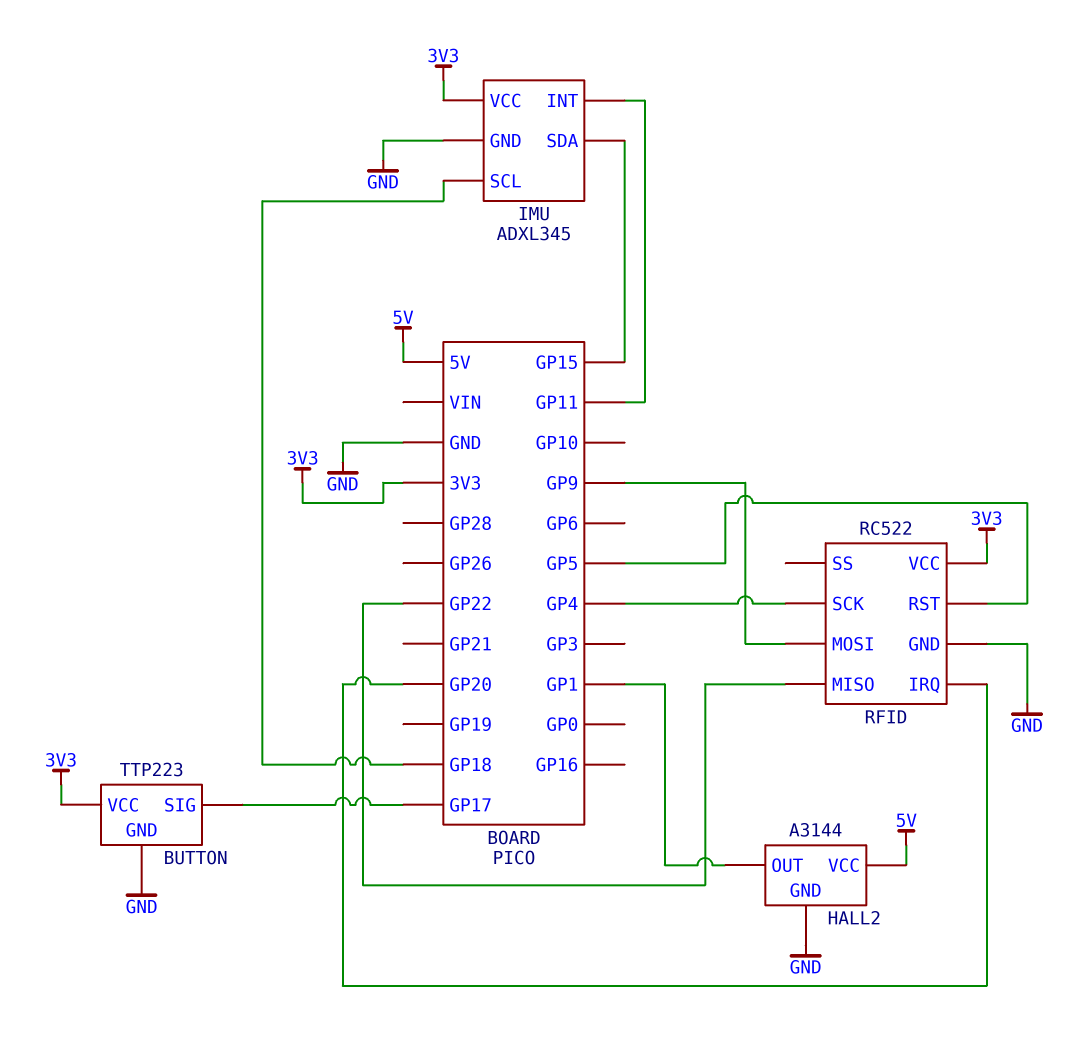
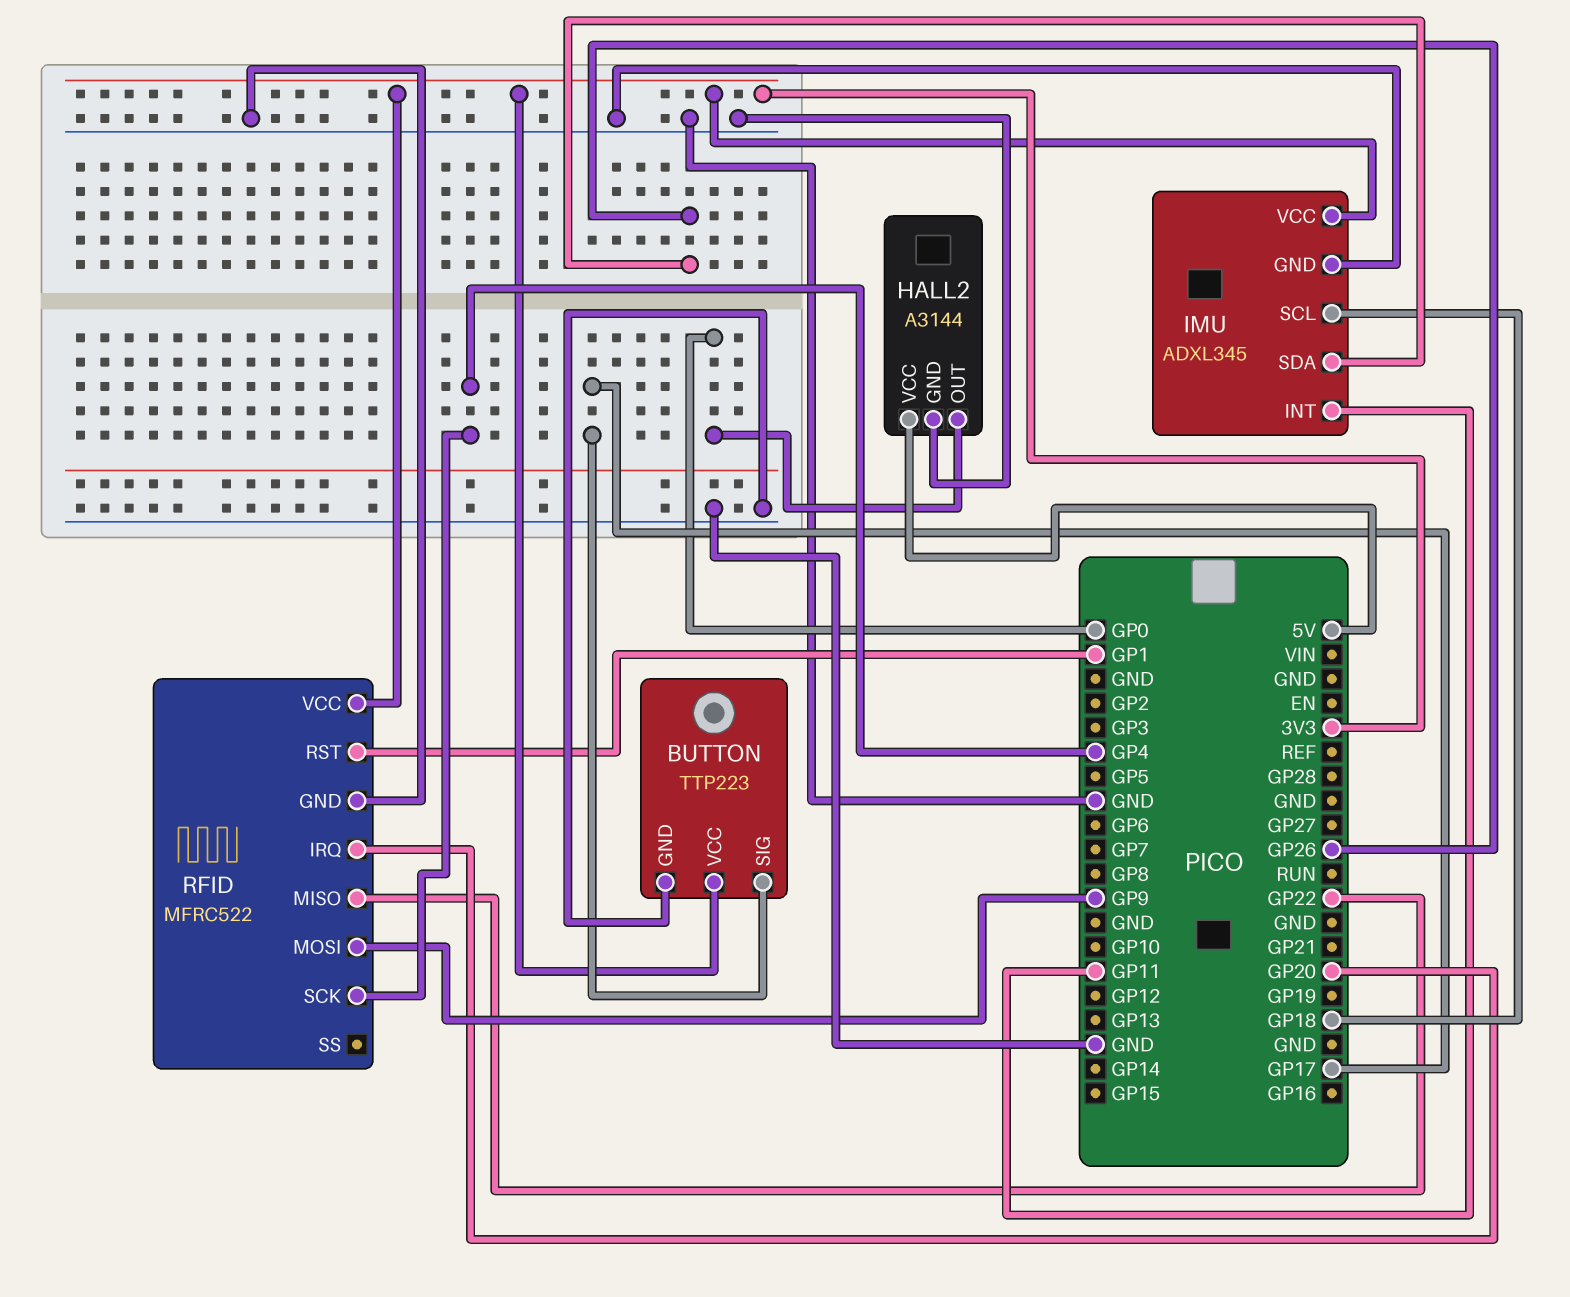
HALL2 pin OUT: GP1 -> GP0
IMU pin SDA: GP15 -> GP26
RFID: RC522 -> MFRC522
RFID pin RST: GP5 -> GP1

